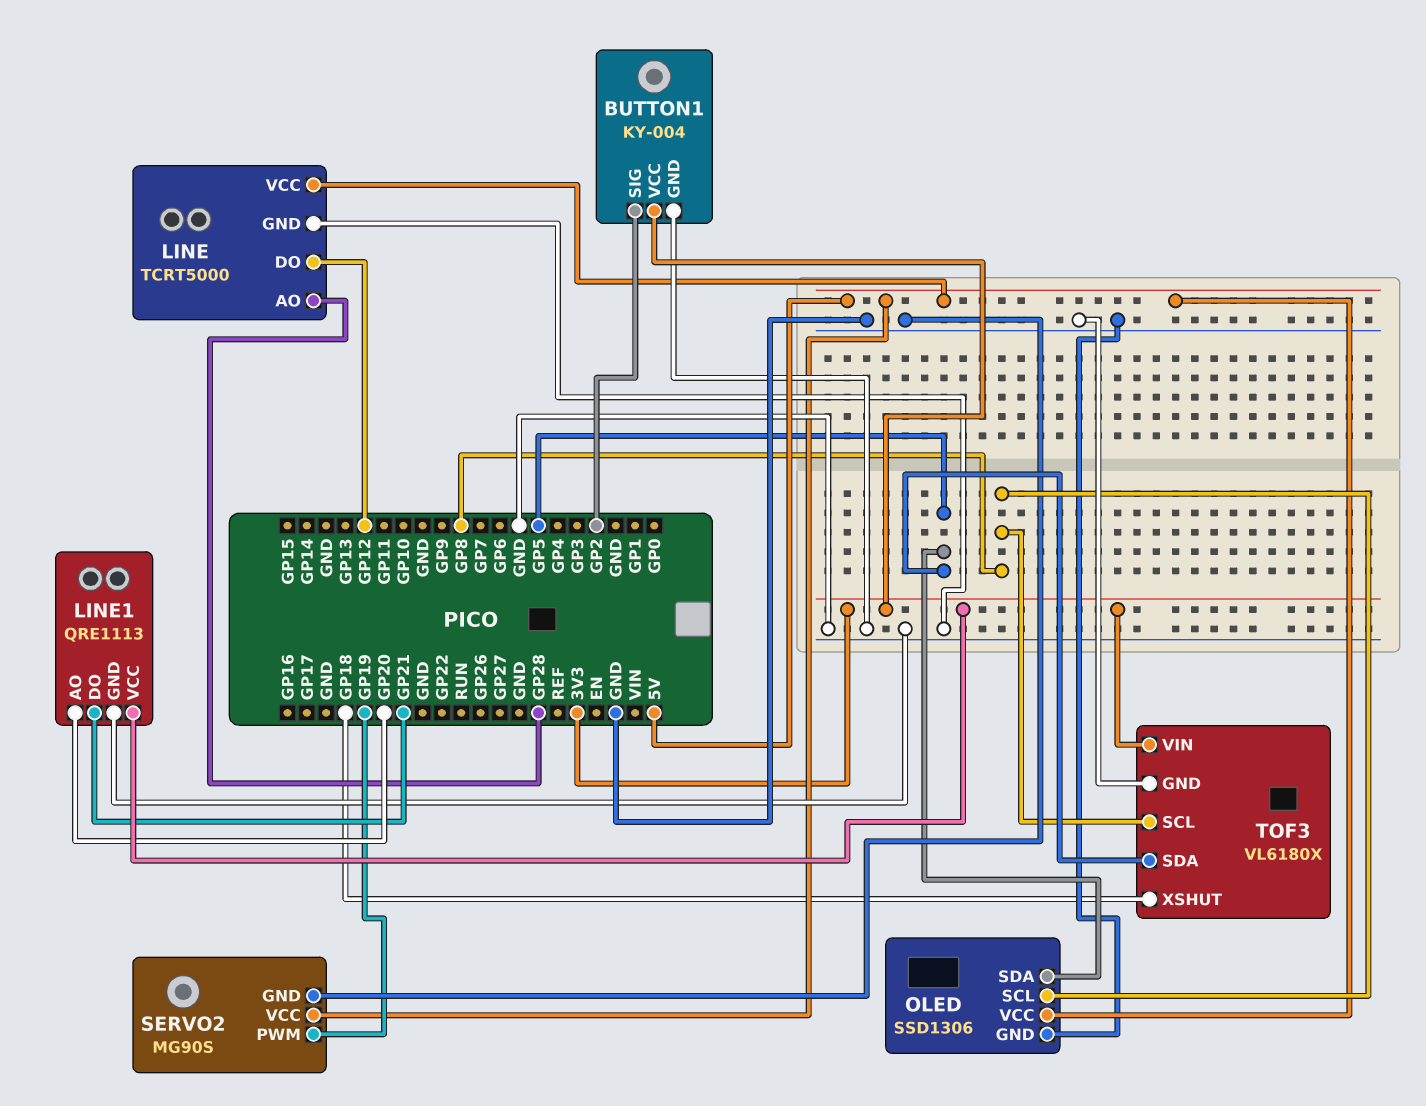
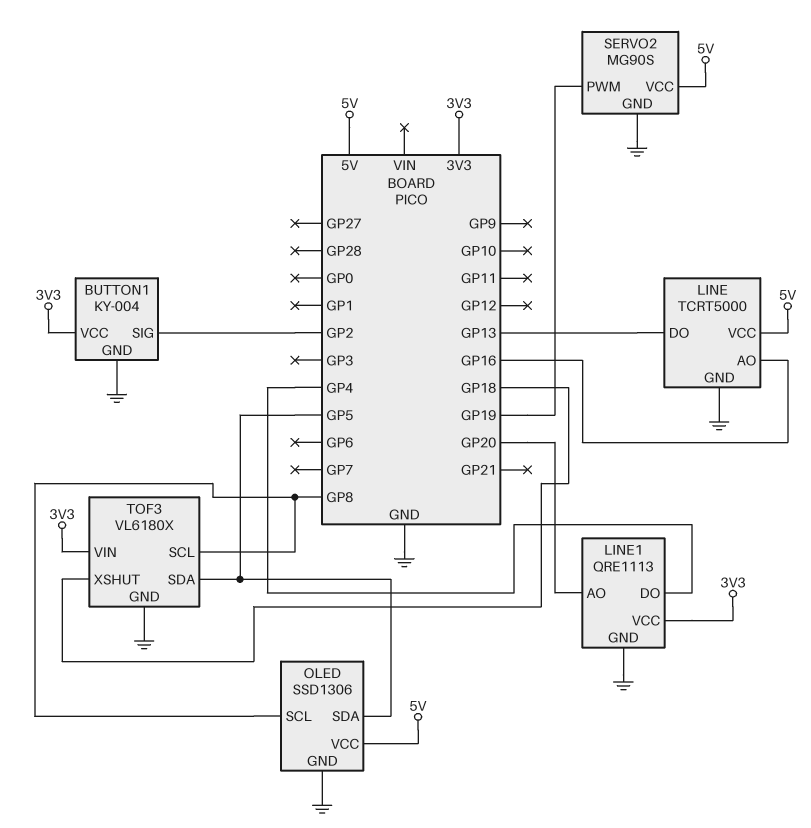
LINE pin AO: GP28 -> GP16
LINE pin DO: GP12 -> GP13
LINE1 pin DO: GP21 -> GP4

